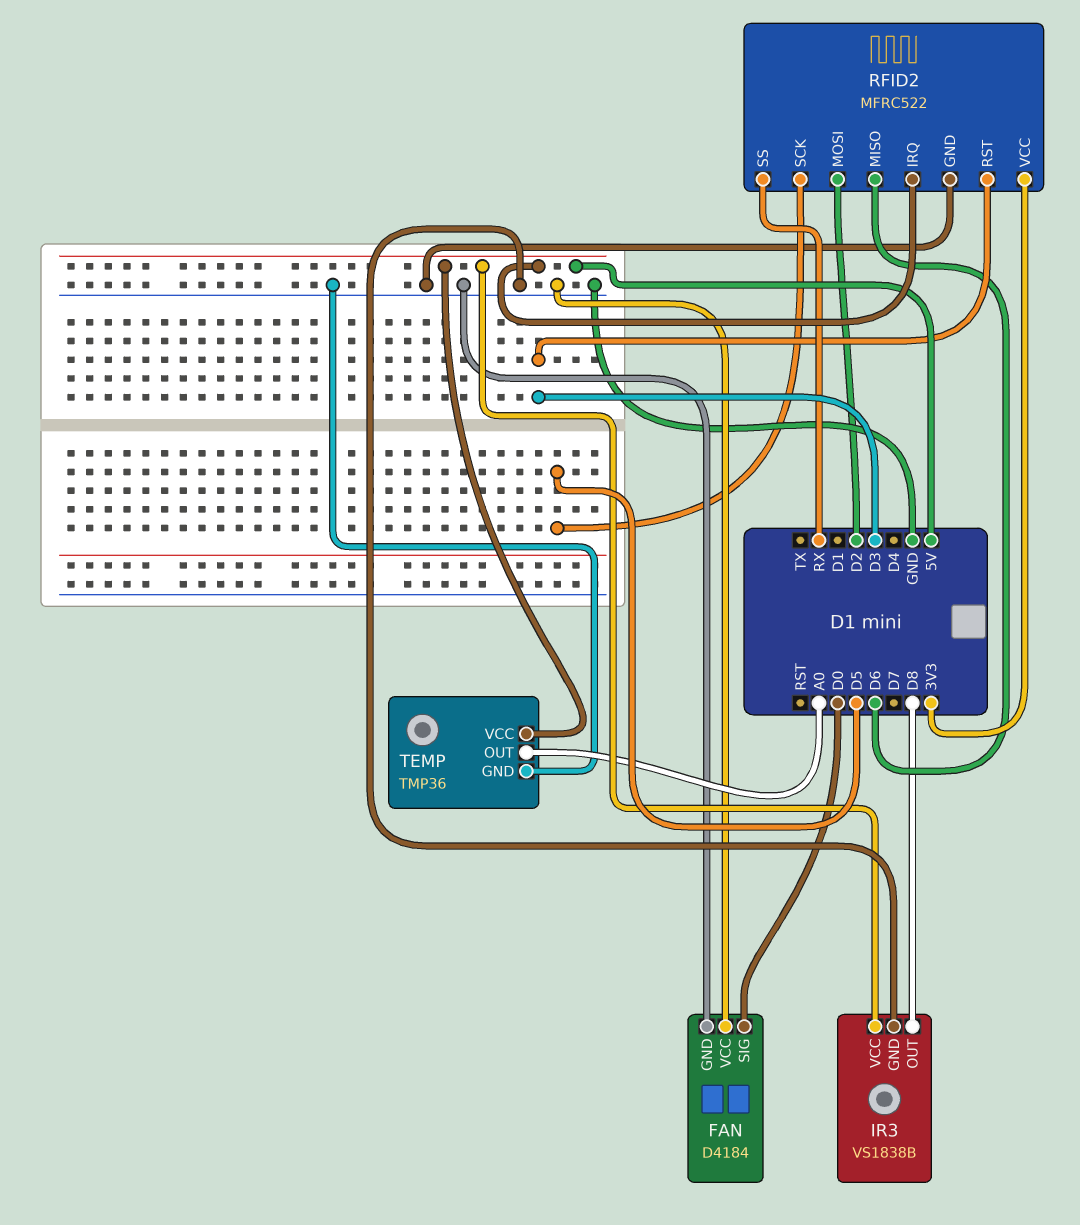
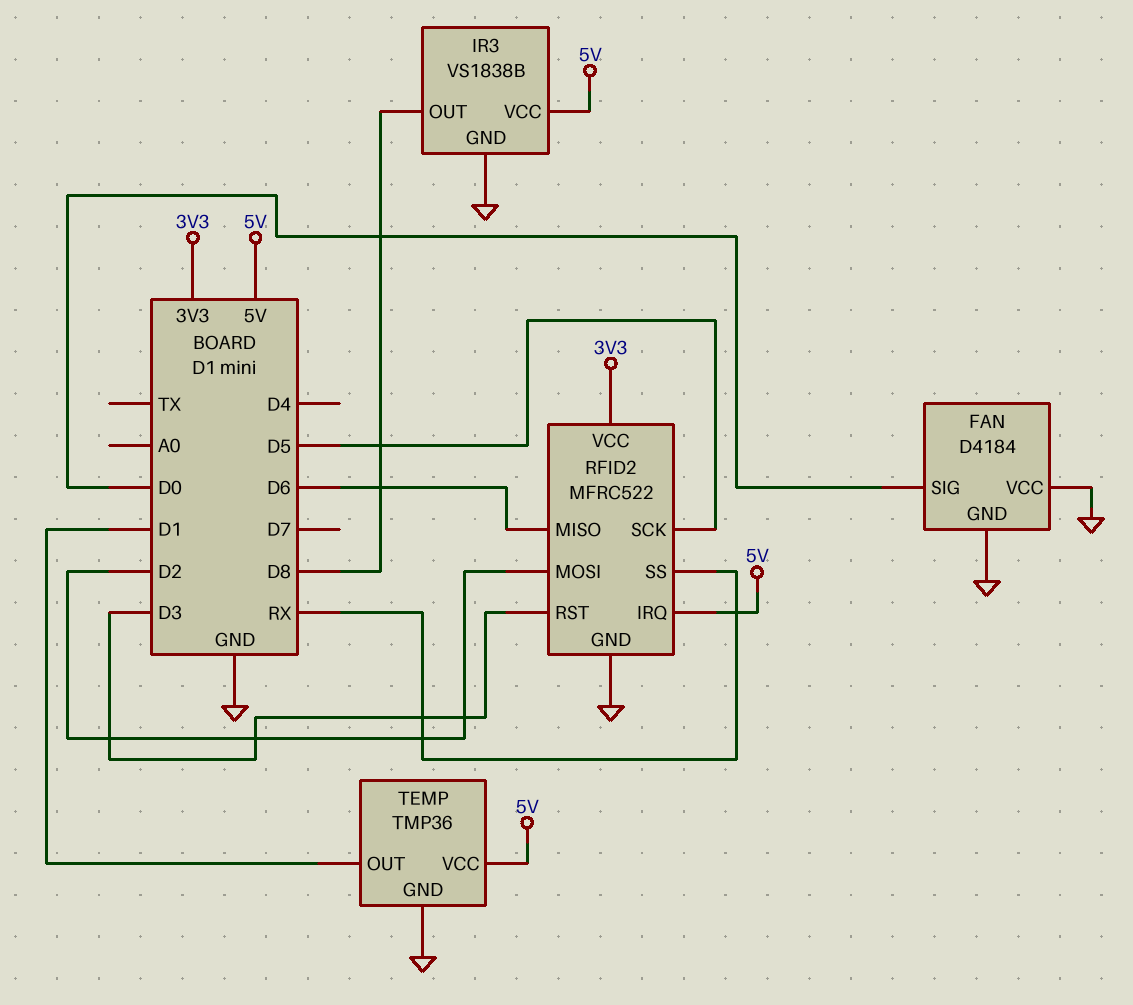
TEMP pin OUT: A0 -> D1

